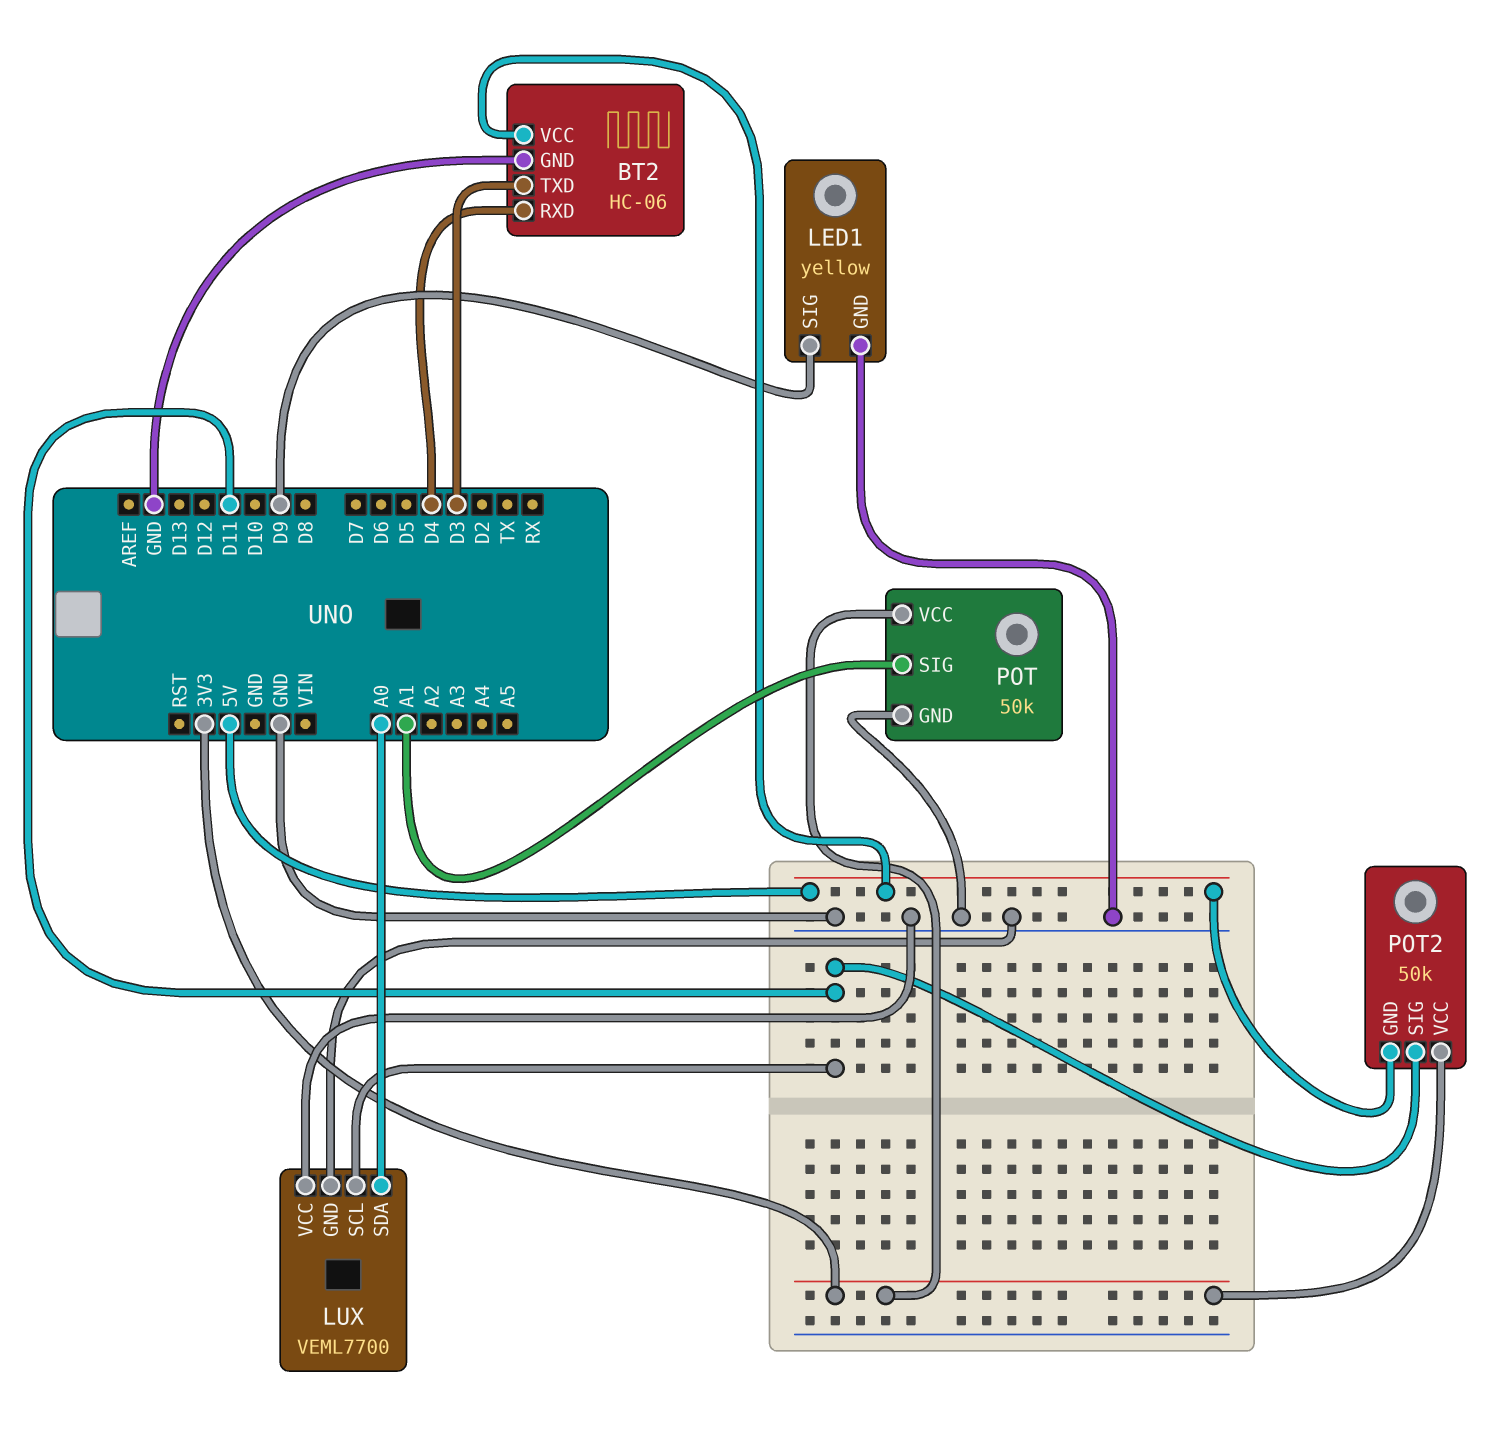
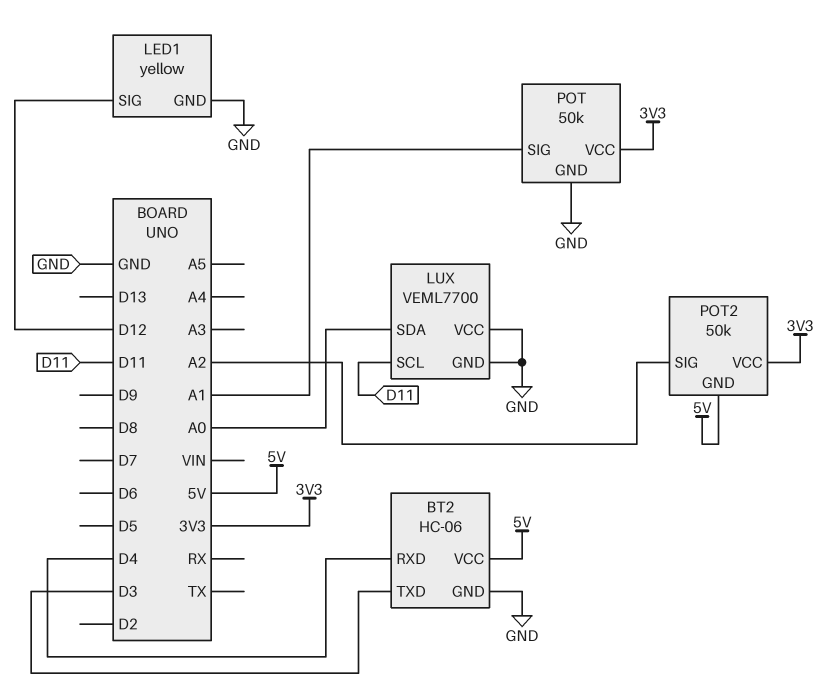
LED1 pin SIG: D9 -> D12
POT2 pin SIG: D11 -> A2

